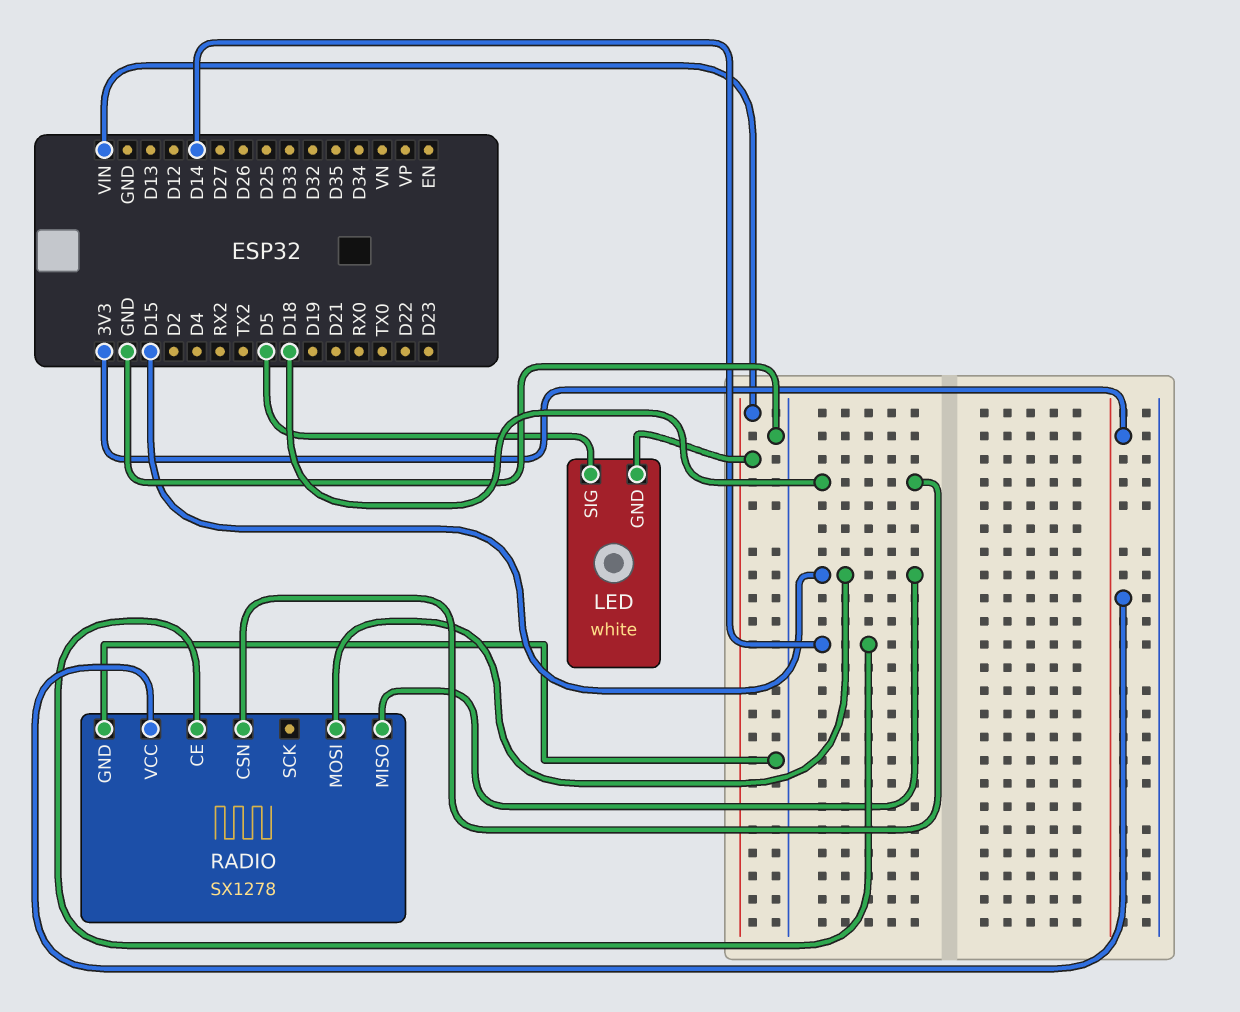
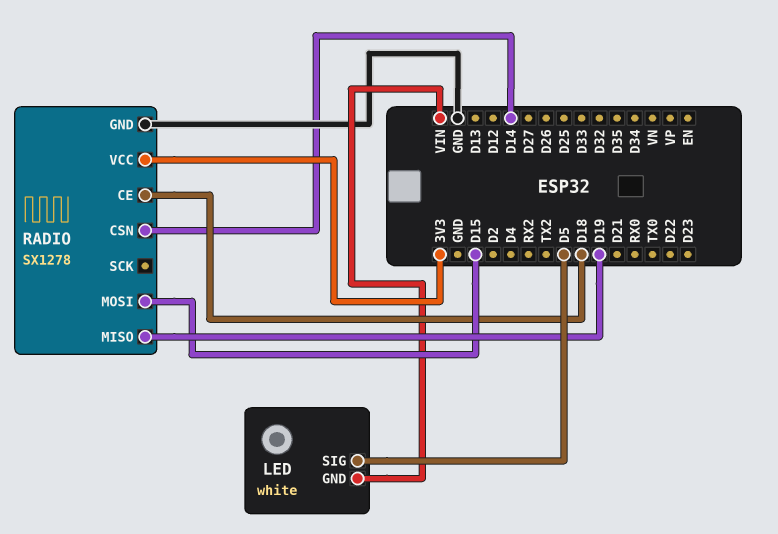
RADIO pin CE: D14 -> D18
RADIO pin CSN: D18 -> D14
RADIO pin MISO: D15 -> D19

